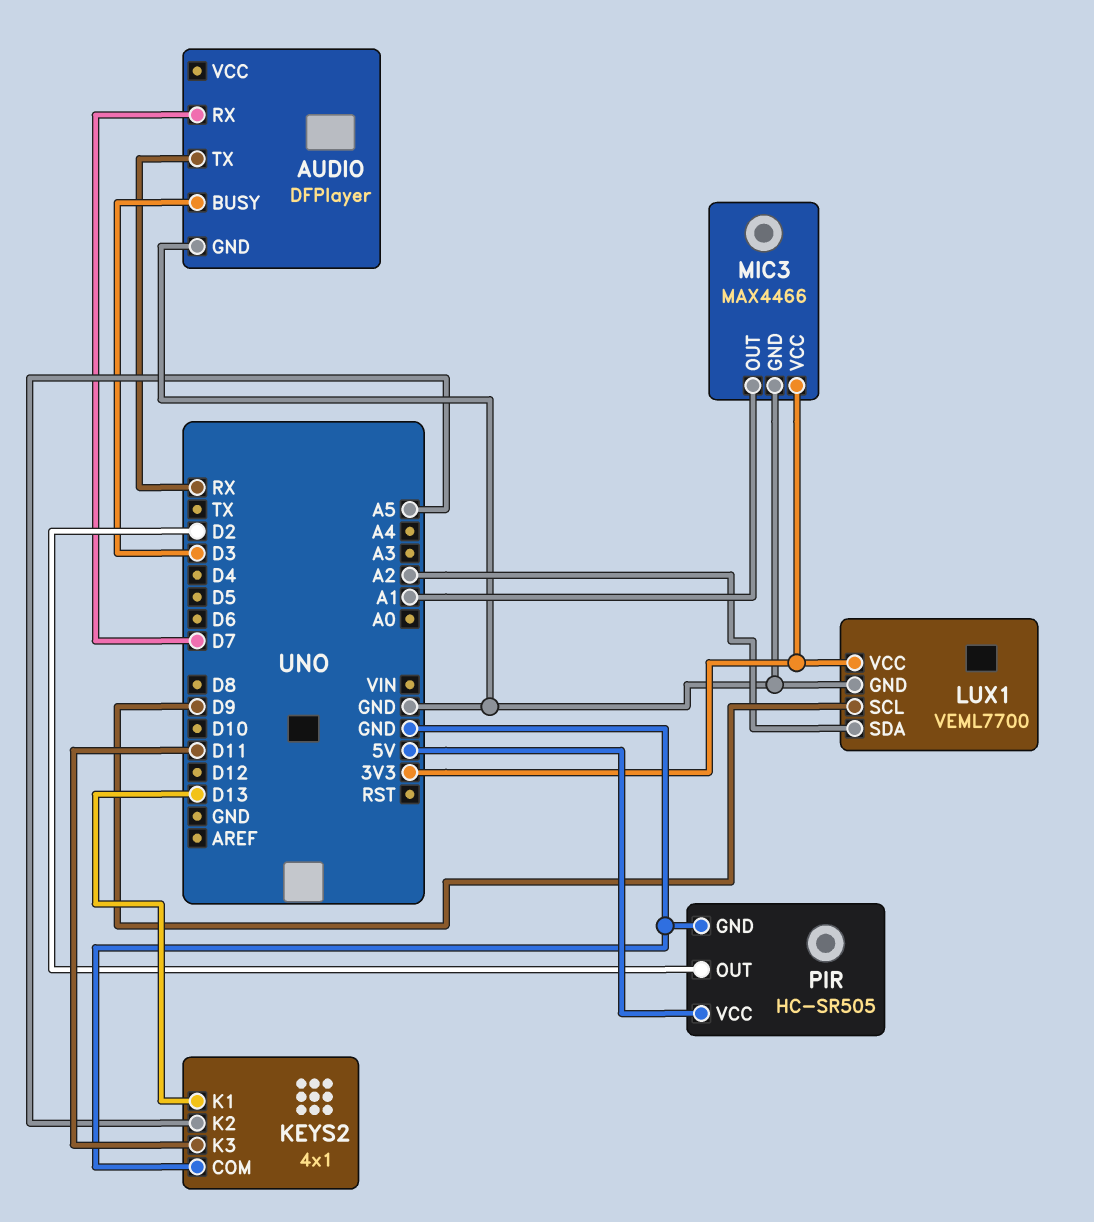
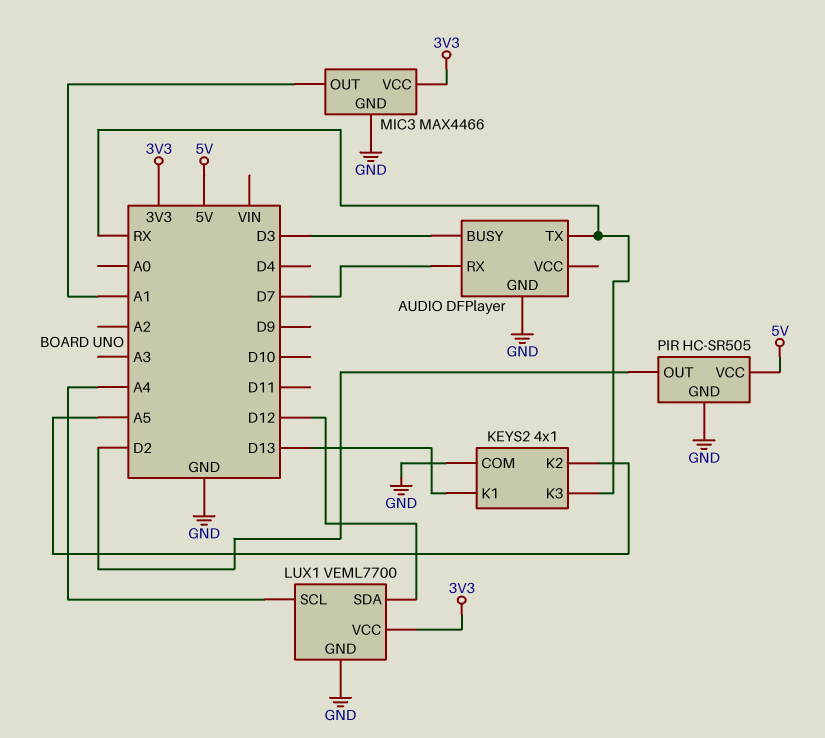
KEYS2 pin K3: D11 -> RX
LUX1 pin SCL: D9 -> A4
LUX1 pin SDA: A2 -> D12

